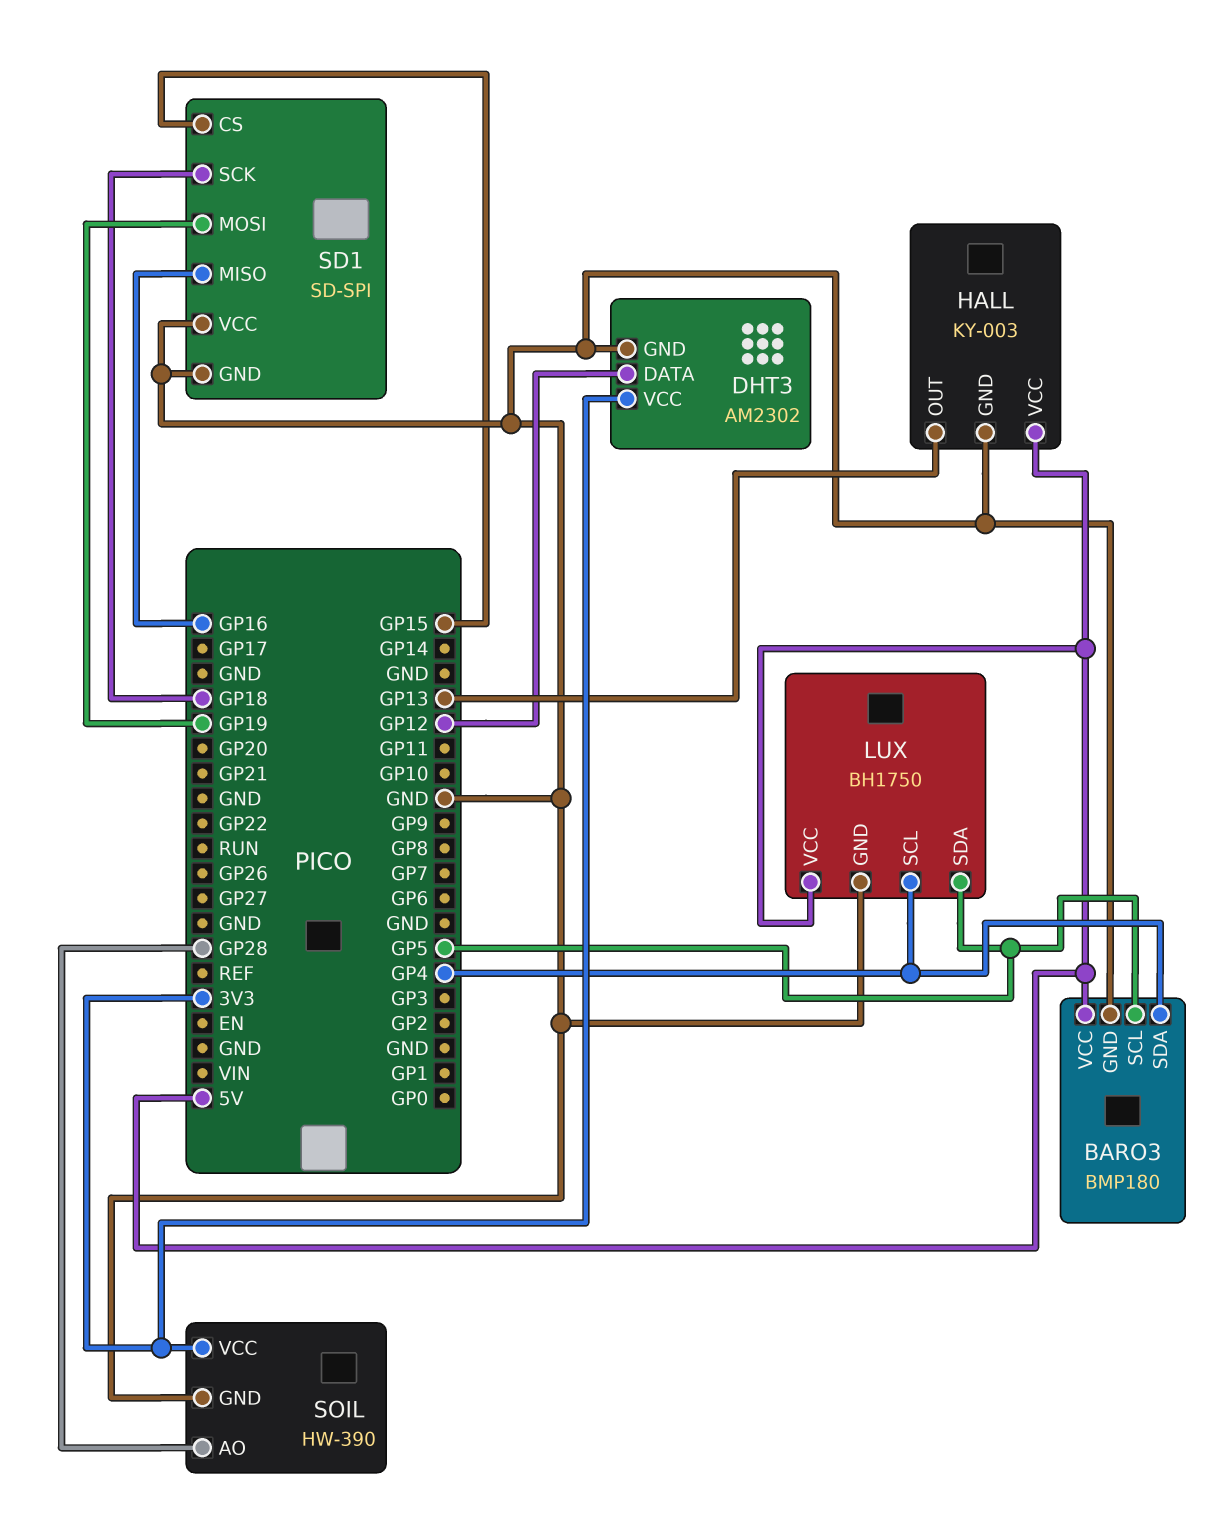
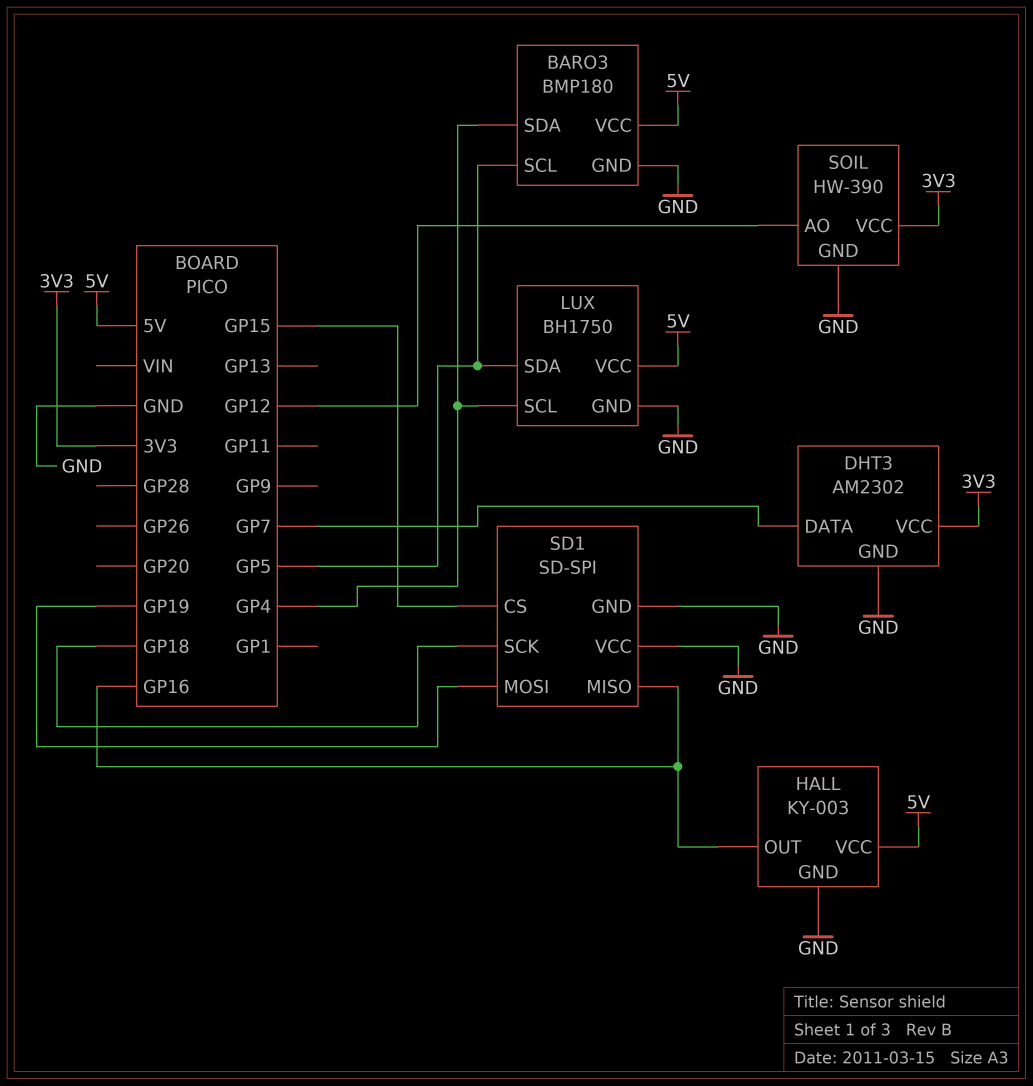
DHT3 pin DATA: GP12 -> GP7
HALL pin OUT: GP13 -> GP16
SOIL pin AO: GP28 -> GP12

